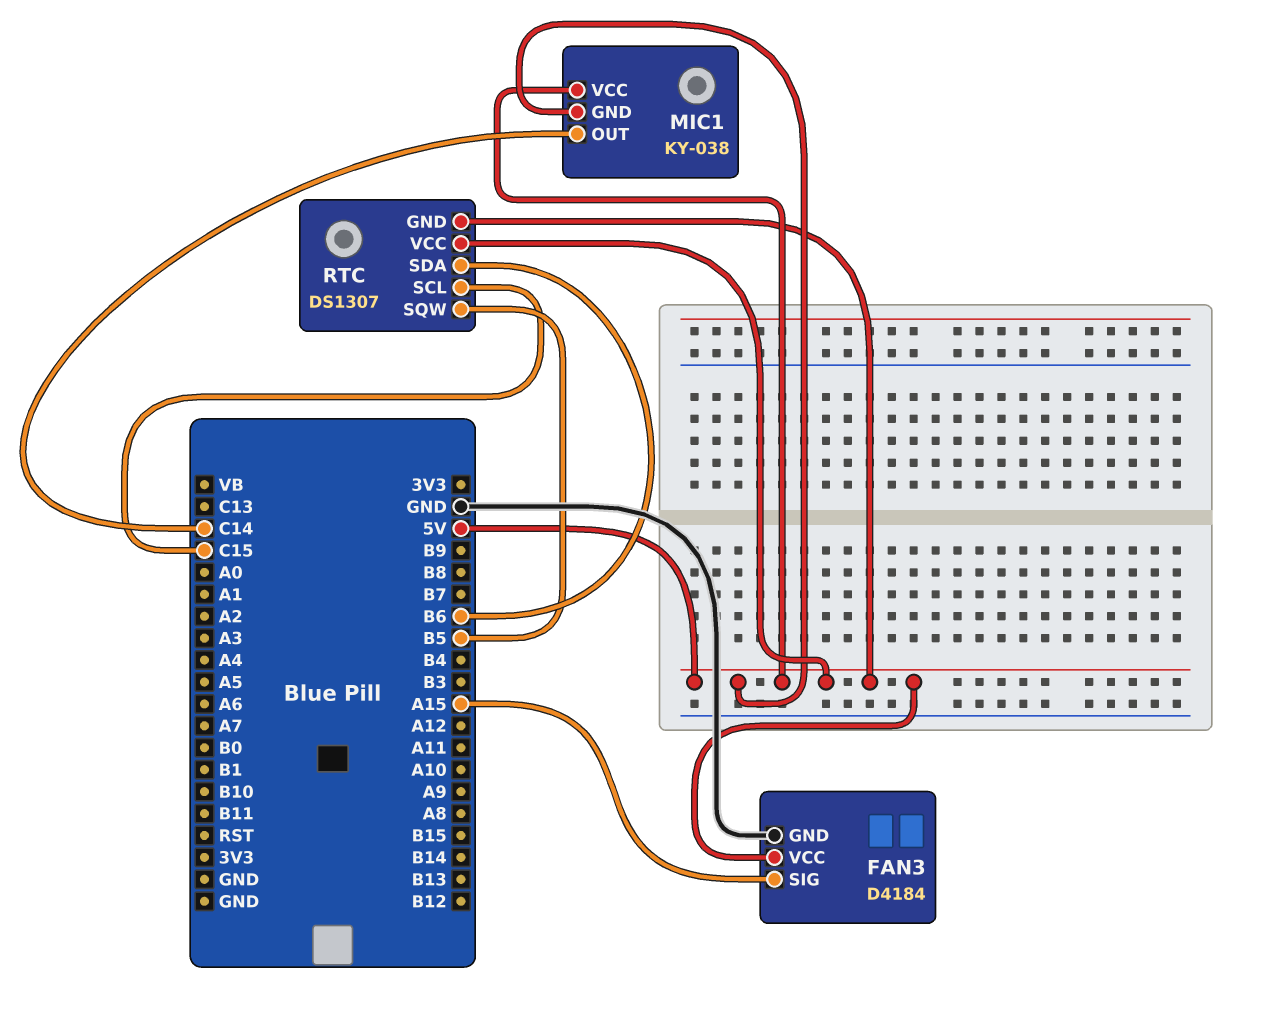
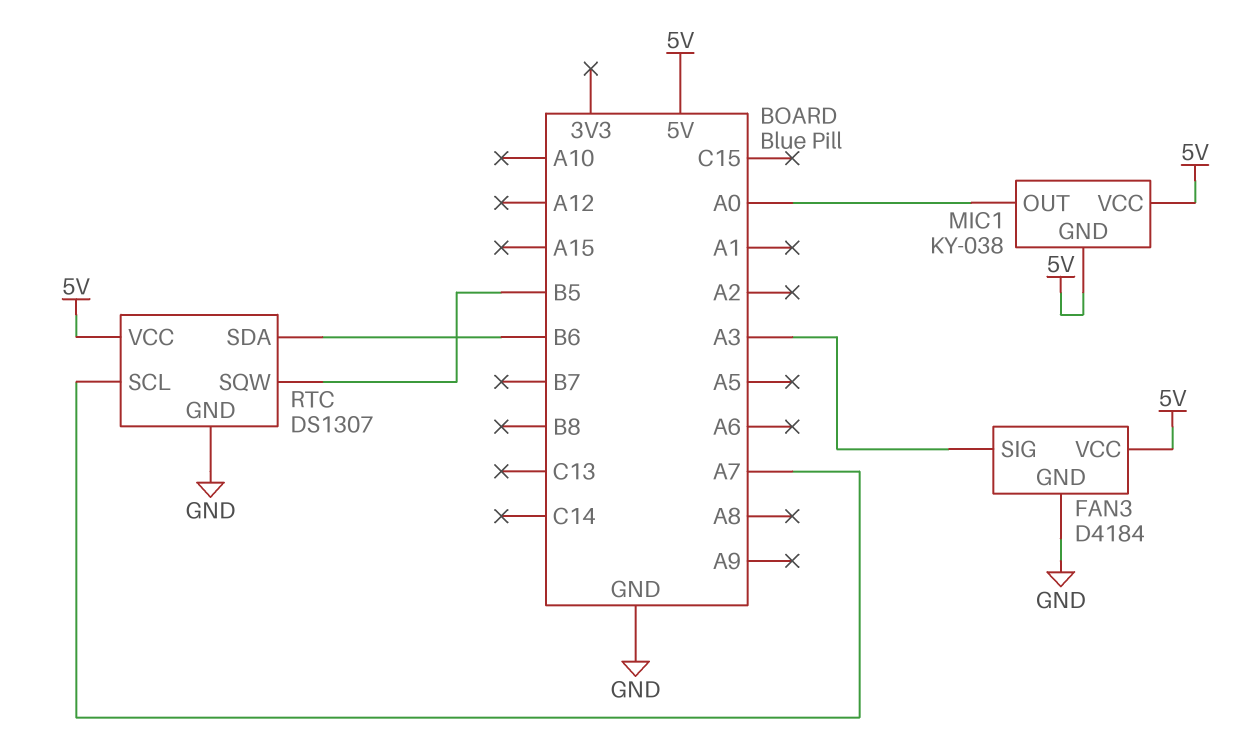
FAN3 pin SIG: A15 -> A3
MIC1 pin OUT: C14 -> A0
RTC pin GND: 5V -> GND
RTC pin SCL: C15 -> A7

